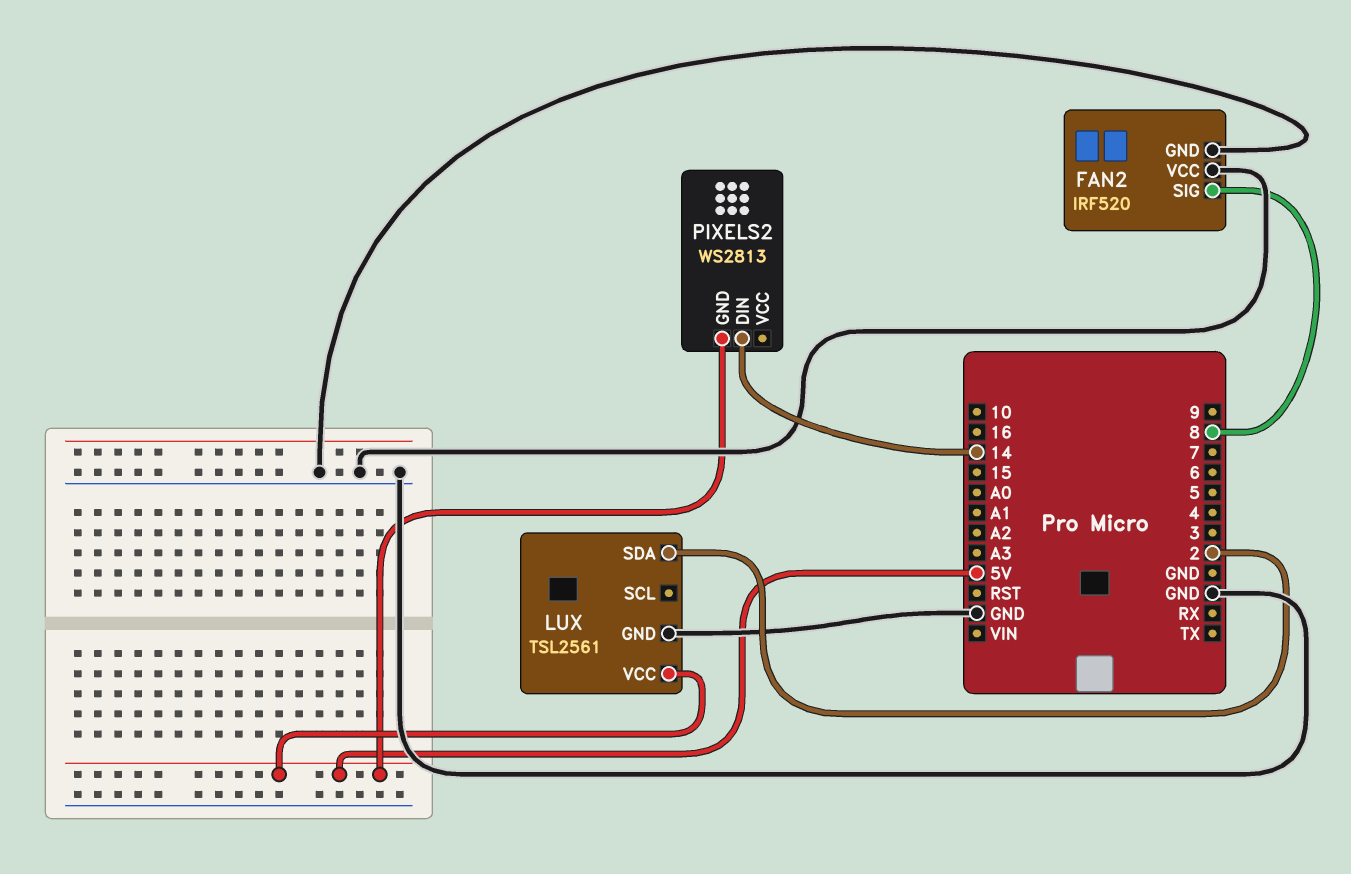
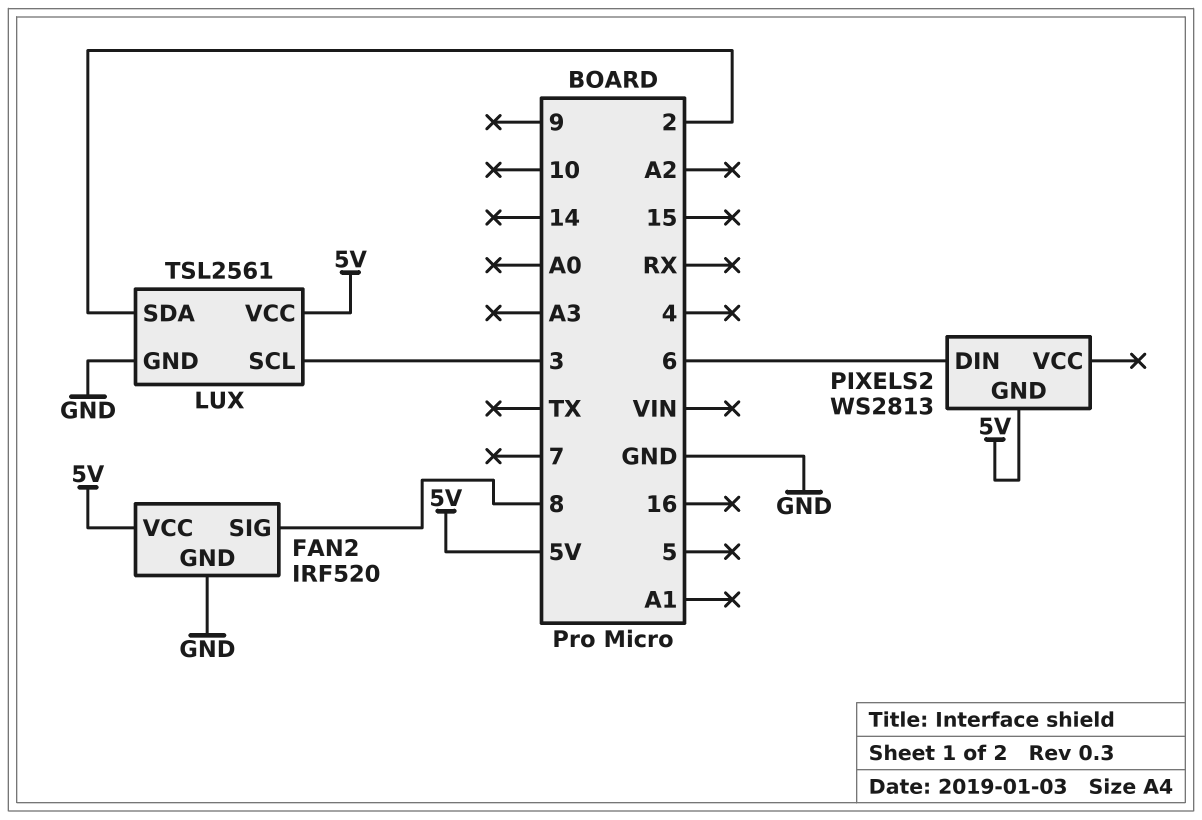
FAN2 pin VCC: GND -> 5V
LUX pin SCL: none -> 3
PIXELS2 pin DIN: 14 -> 6

